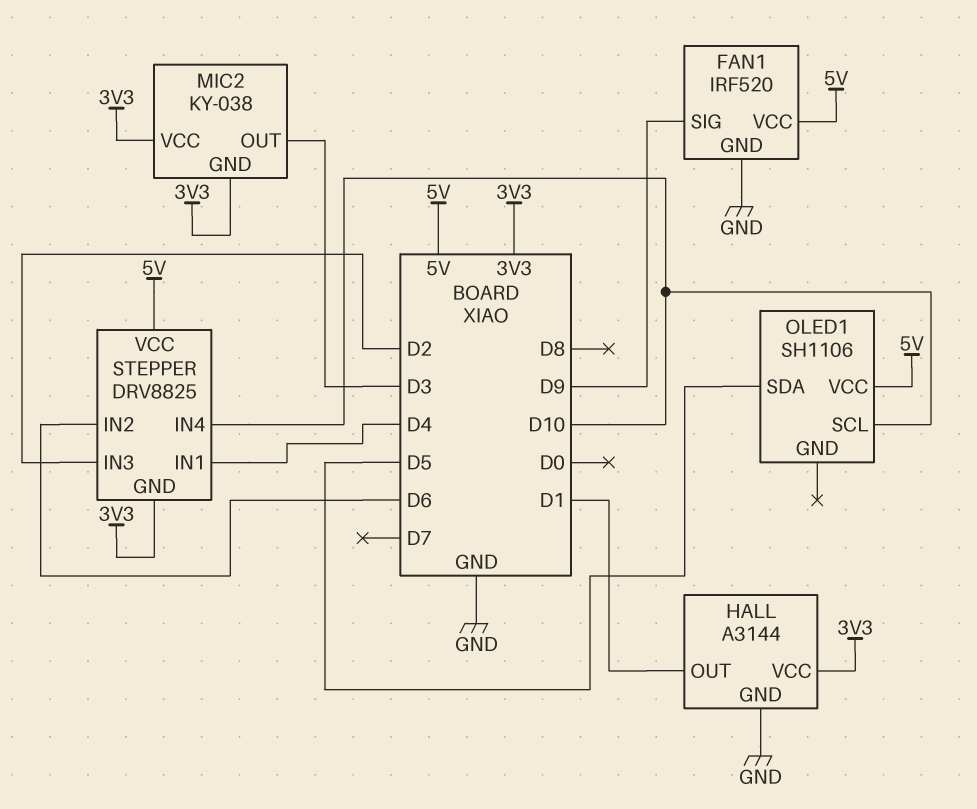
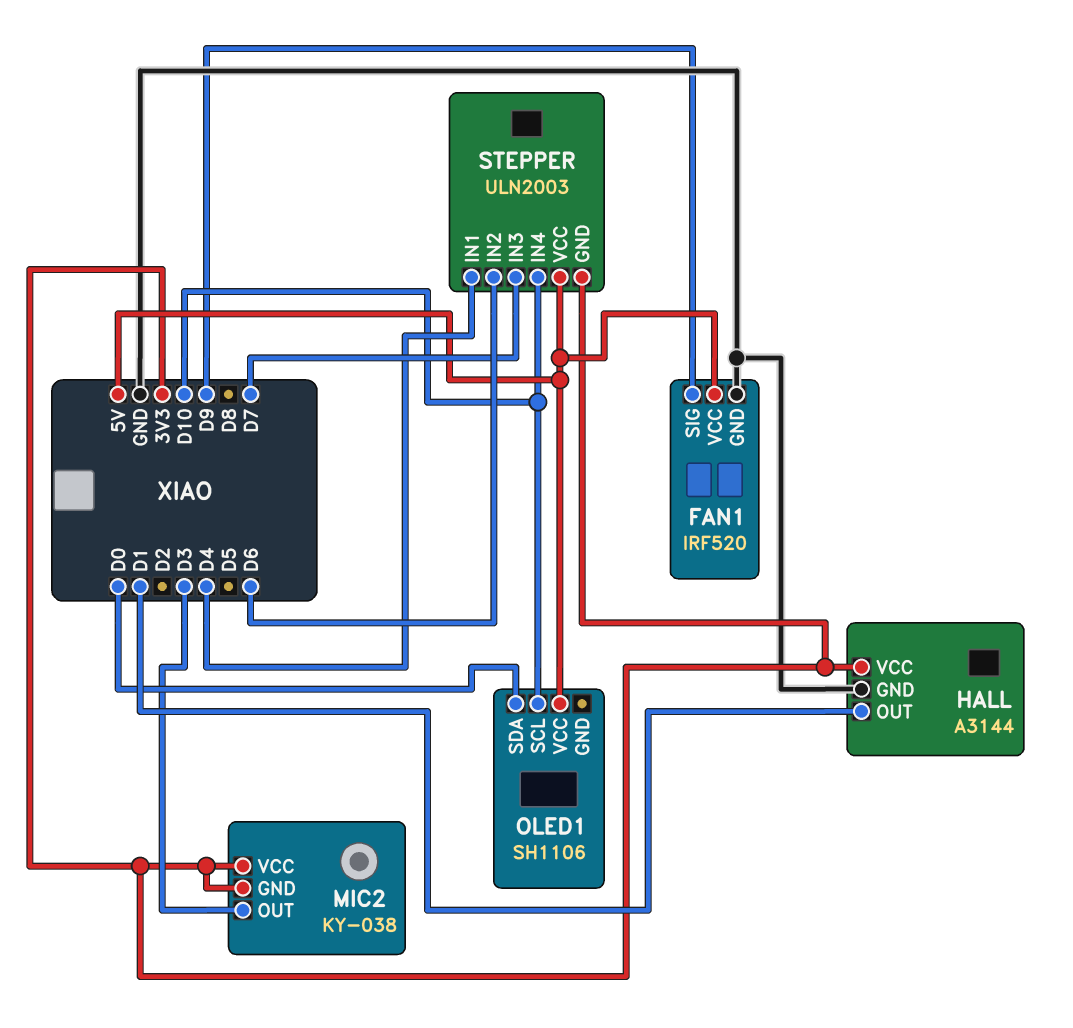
OLED1 pin SDA: D5 -> D0
STEPPER: DRV8825 -> ULN2003
STEPPER pin IN3: D2 -> D7

